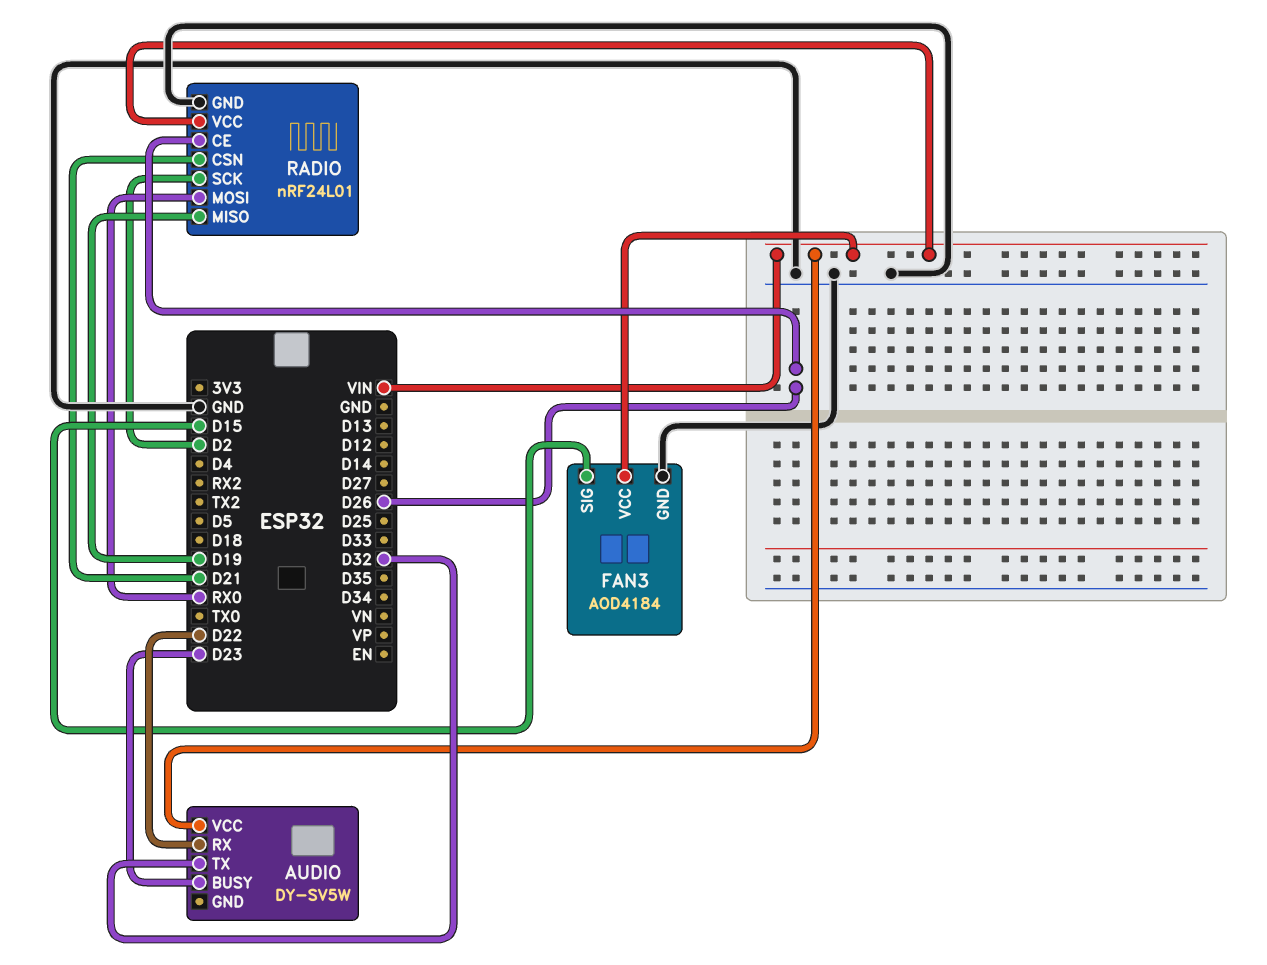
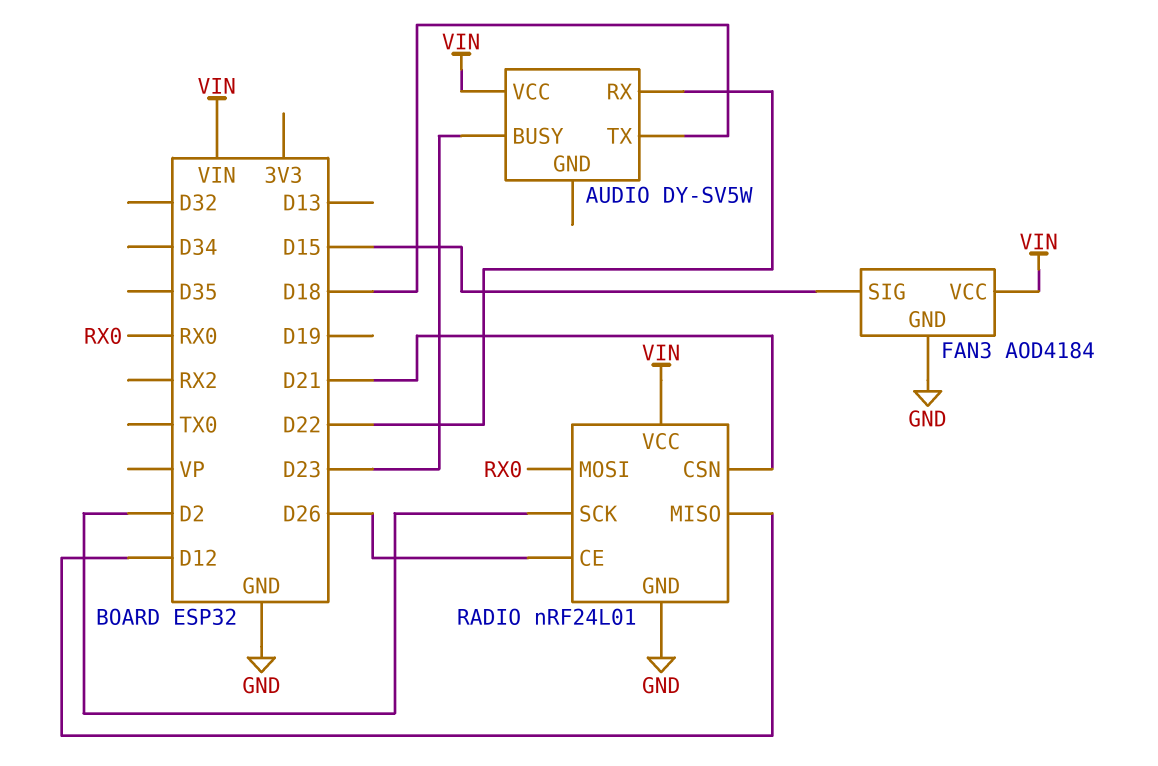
AUDIO pin TX: D32 -> D18
RADIO pin MISO: D19 -> D12

